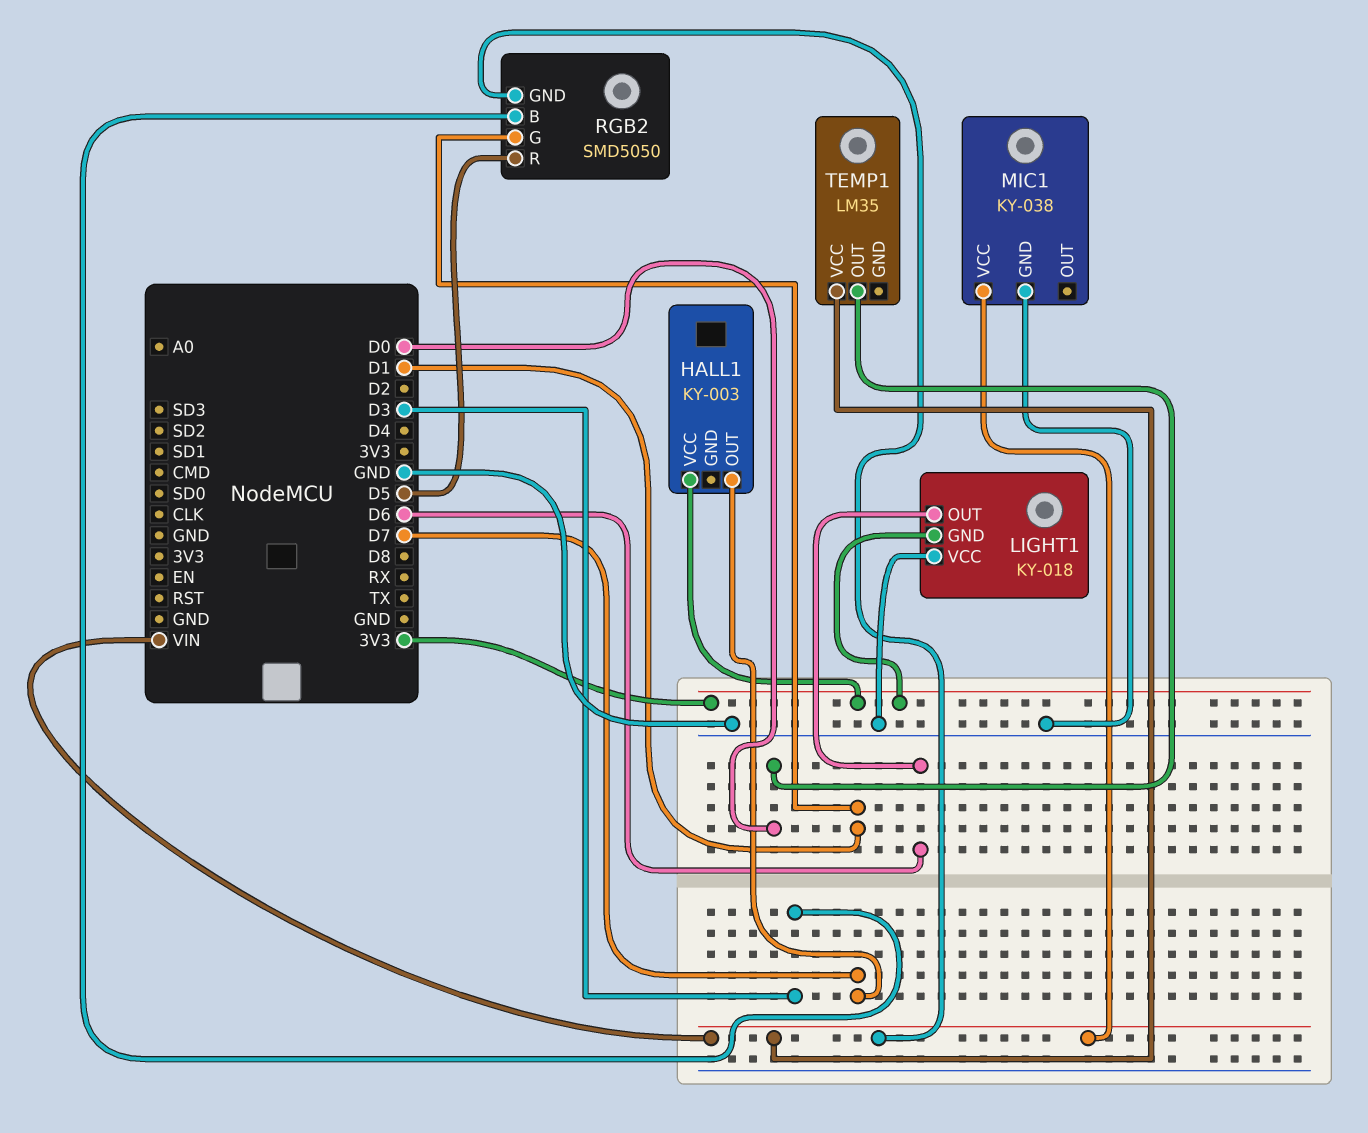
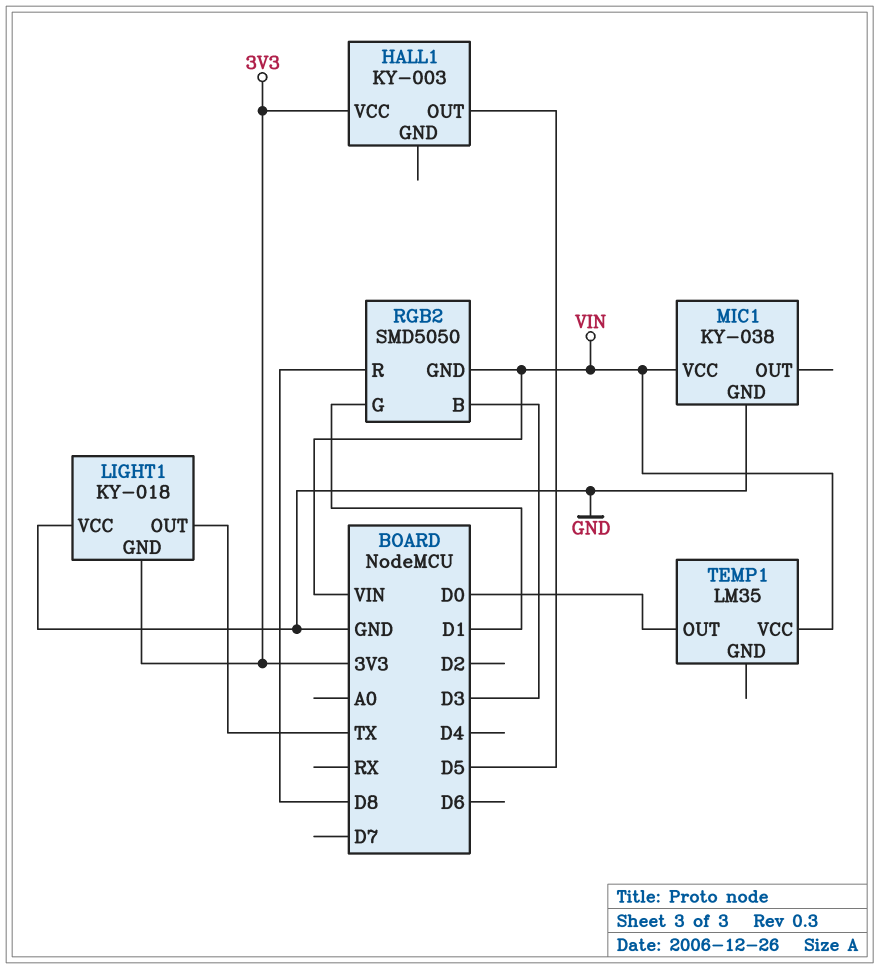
HALL1 pin OUT: D7 -> D5
LIGHT1 pin OUT: D6 -> TX
RGB2 pin R: D5 -> D8

